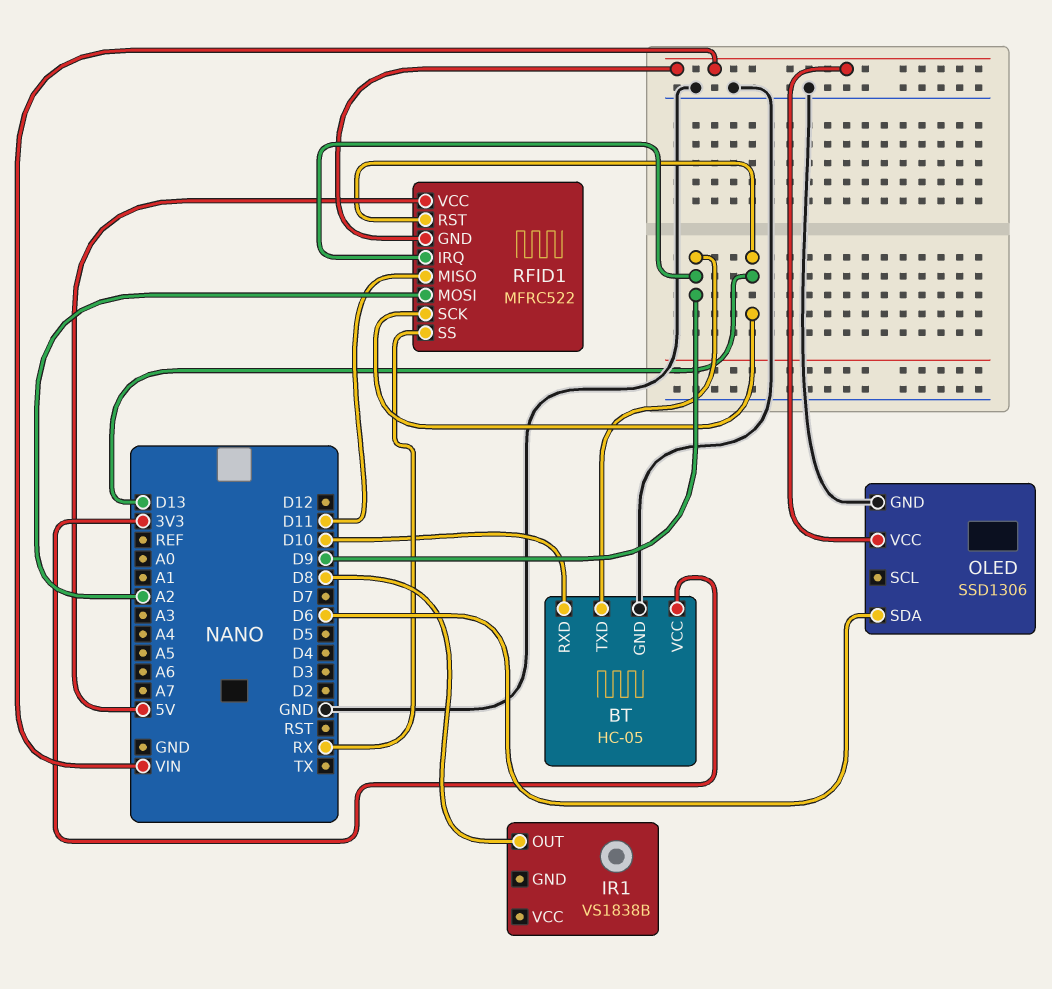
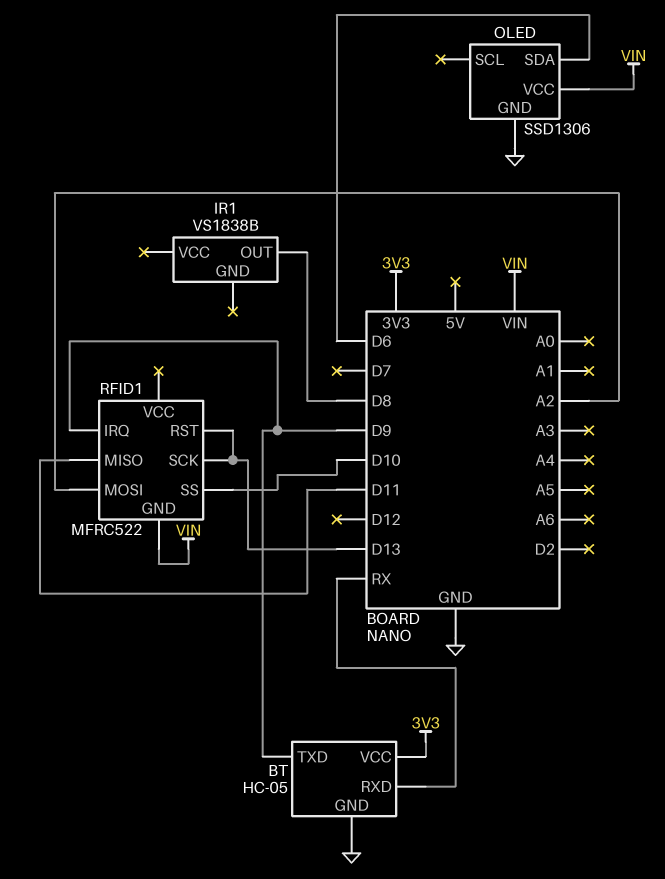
BT pin RXD: D10 -> RX
RFID1 pin SS: RX -> D10
RFID1 pin VCC: 5V -> none

